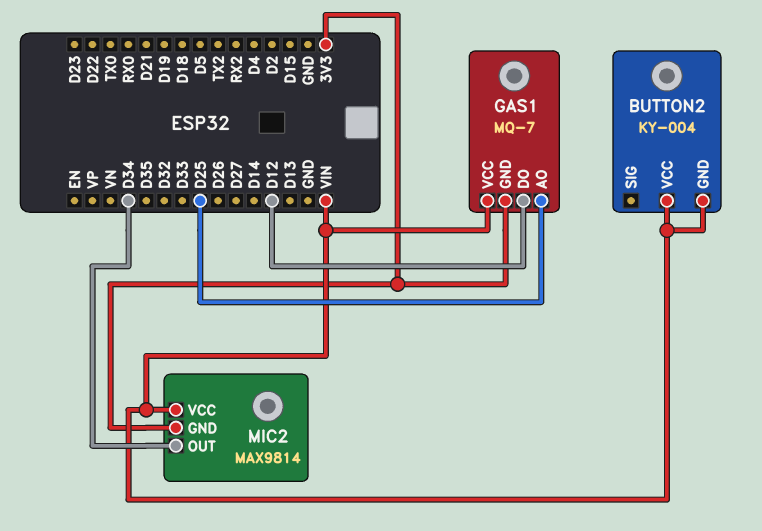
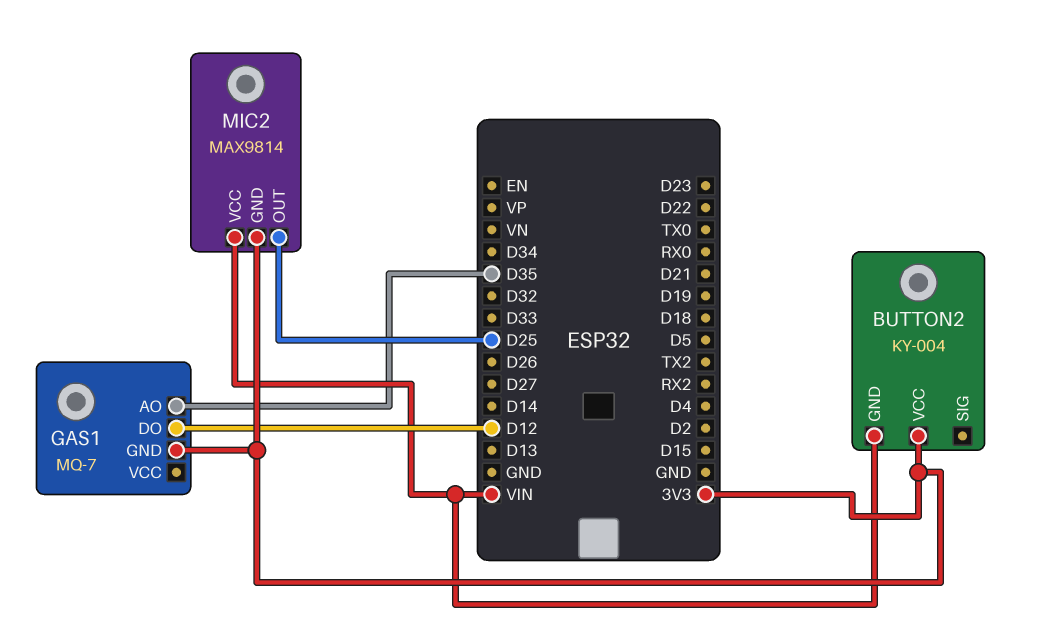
BUTTON2 pin VCC: VIN -> 3V3
GAS1 pin AO: D25 -> D35
GAS1 pin VCC: VIN -> none
MIC2 pin OUT: D34 -> D25

